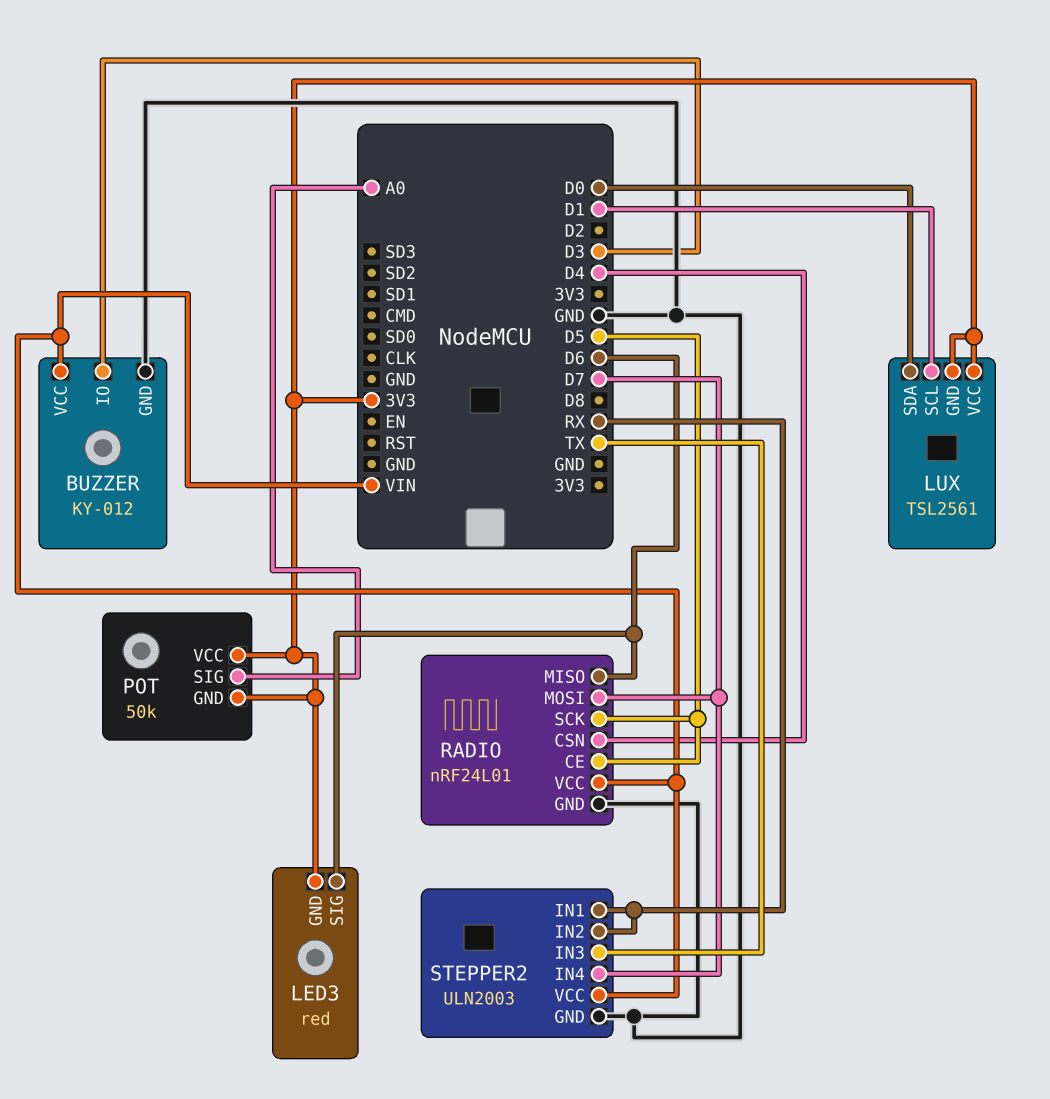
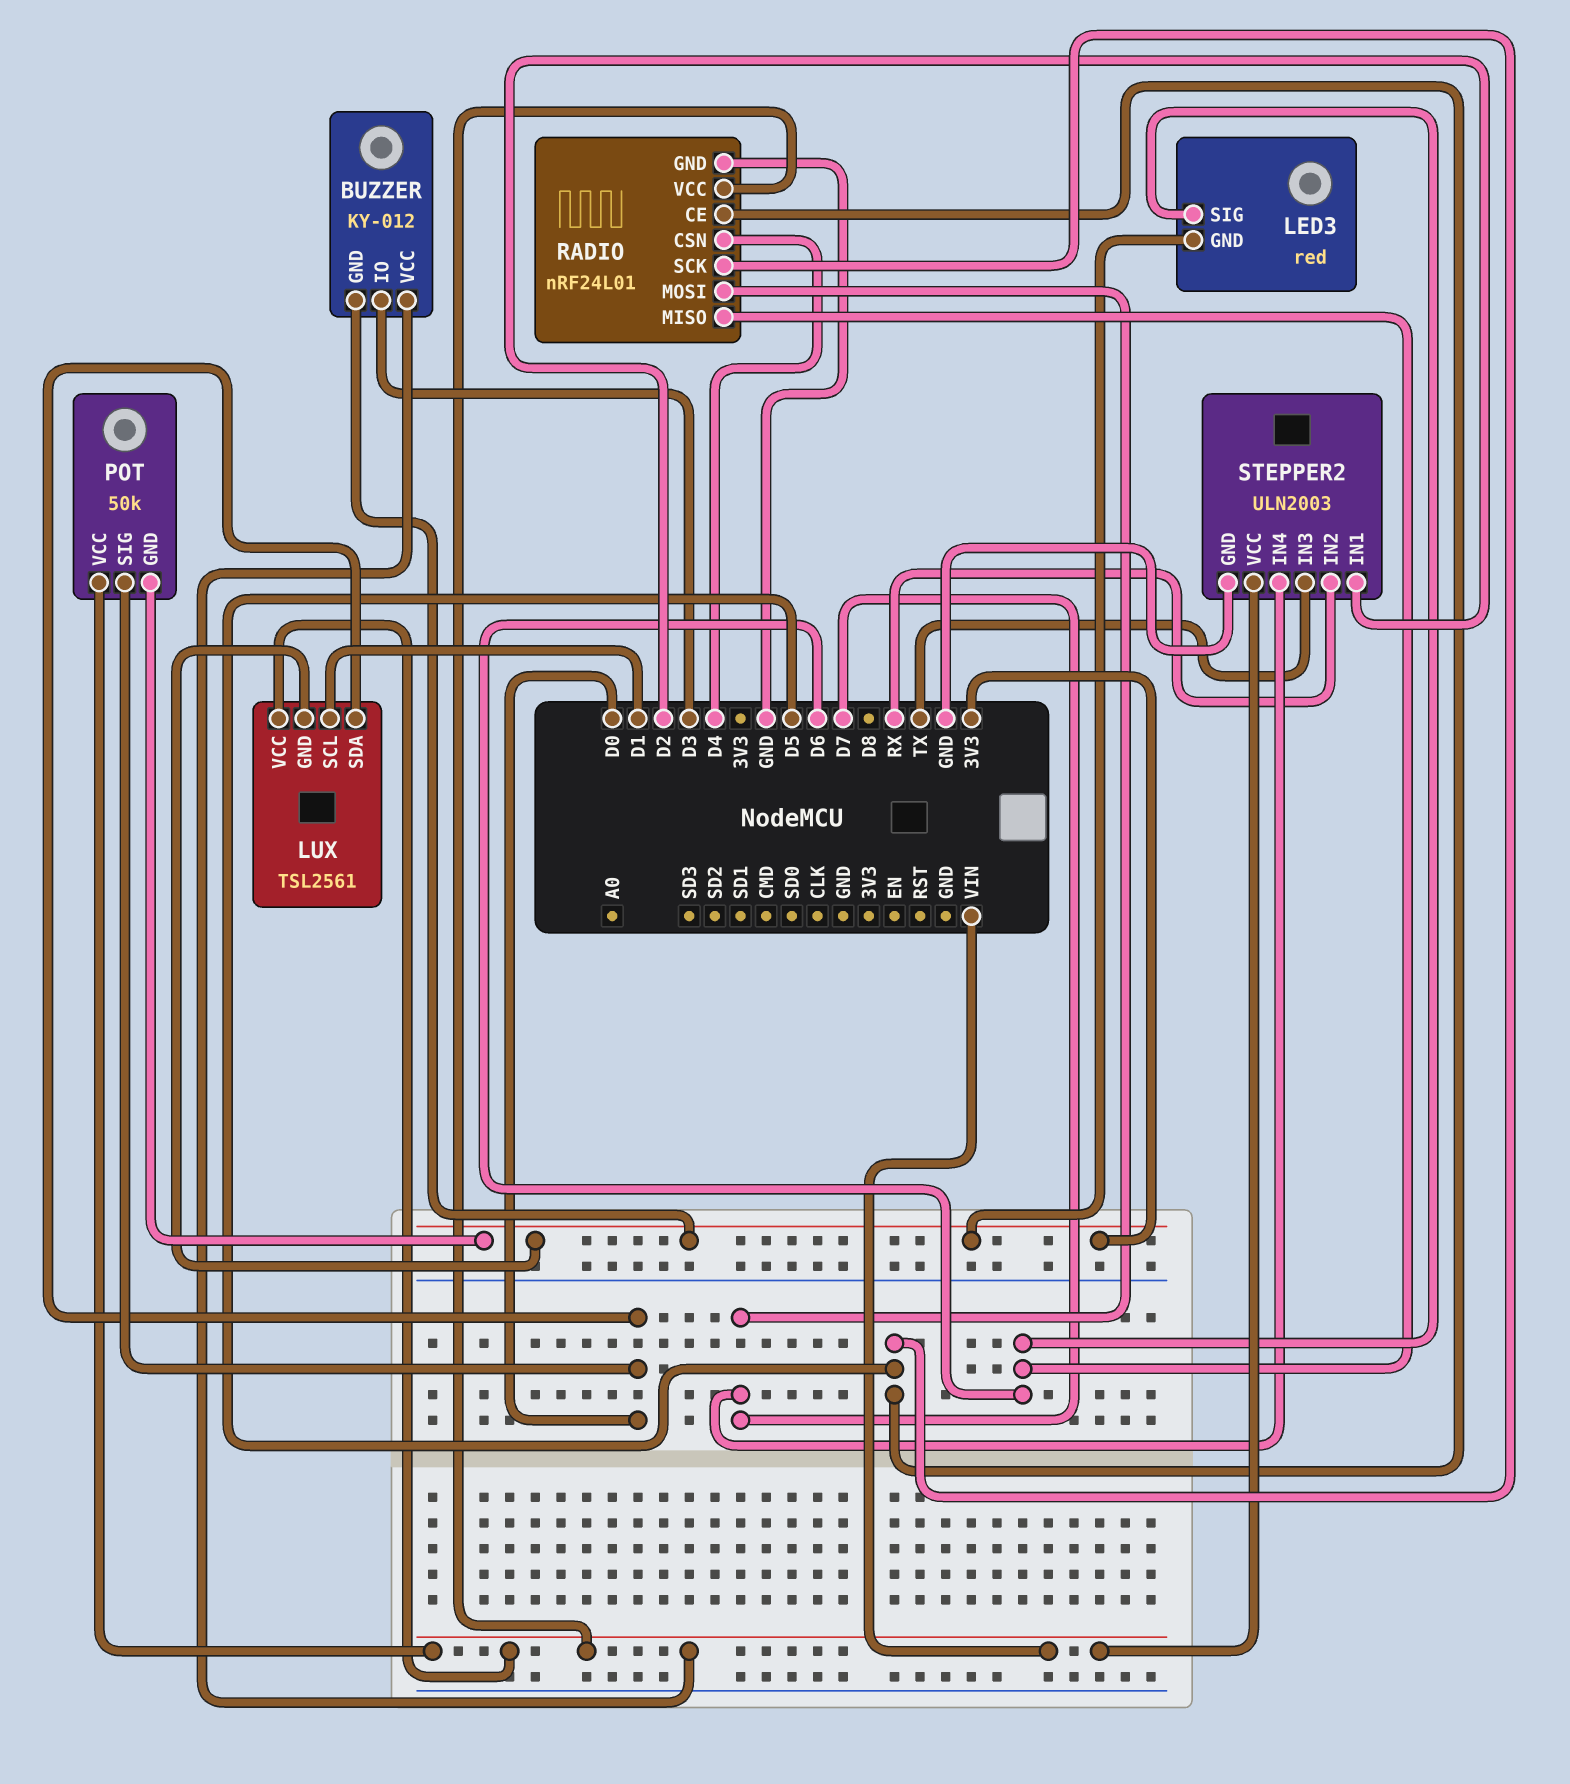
BUZZER pin GND: GND -> 3V3
LUX pin VCC: 3V3 -> VIN
POT pin SIG: A0 -> D0
POT pin VCC: 3V3 -> VIN
STEPPER2 pin IN1: RX -> D2

